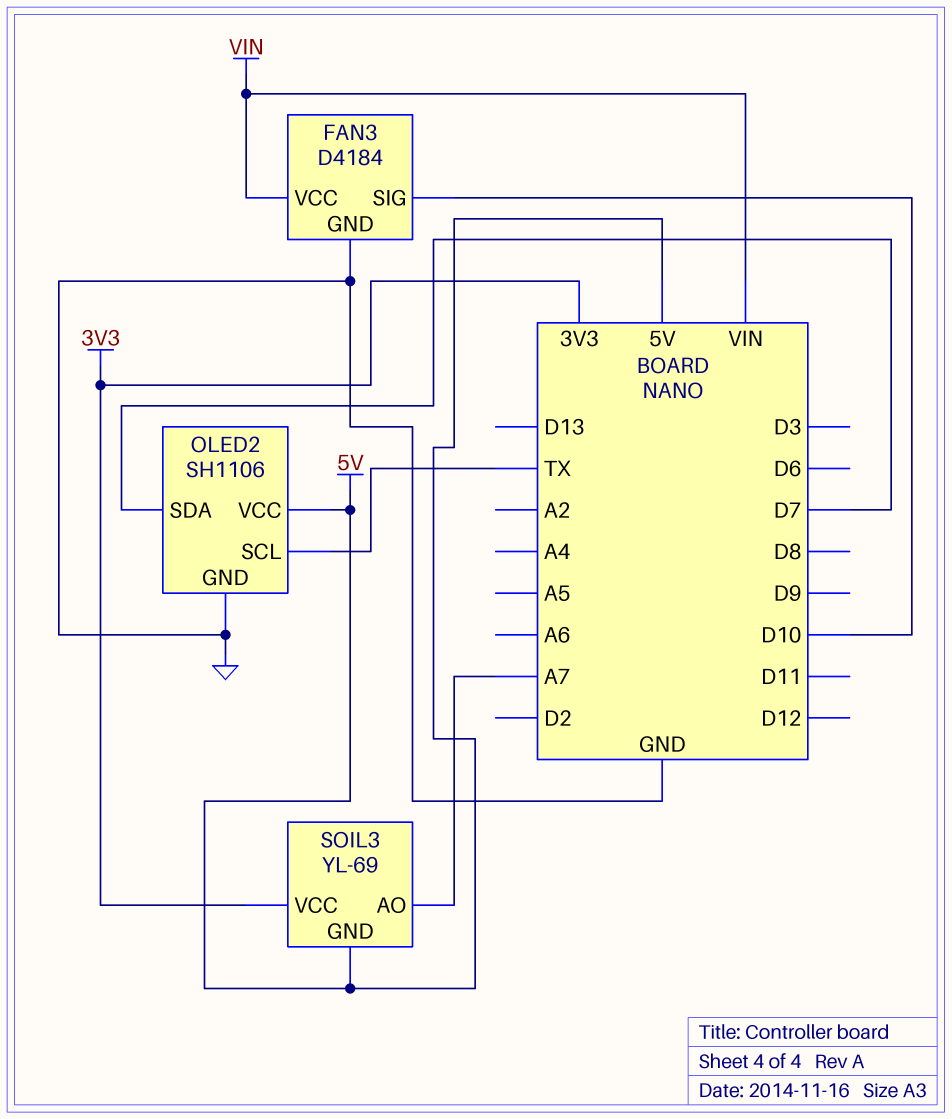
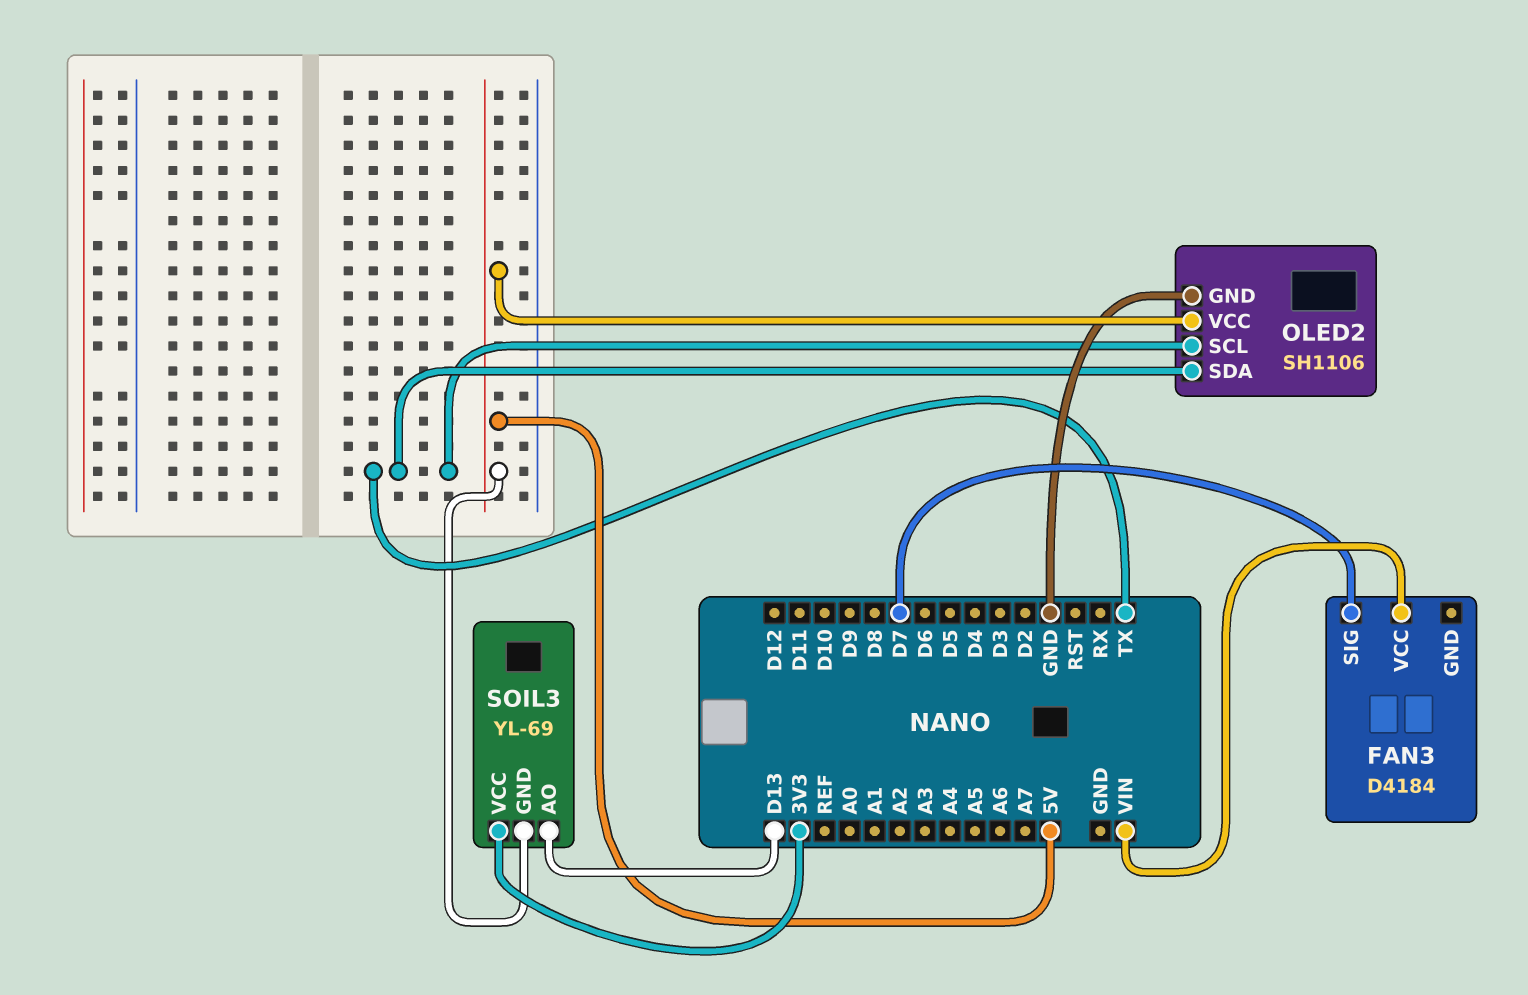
FAN3 pin GND: GND -> none
FAN3 pin SIG: D10 -> D7
OLED2 pin SDA: D7 -> TX
SOIL3 pin AO: A7 -> D13

